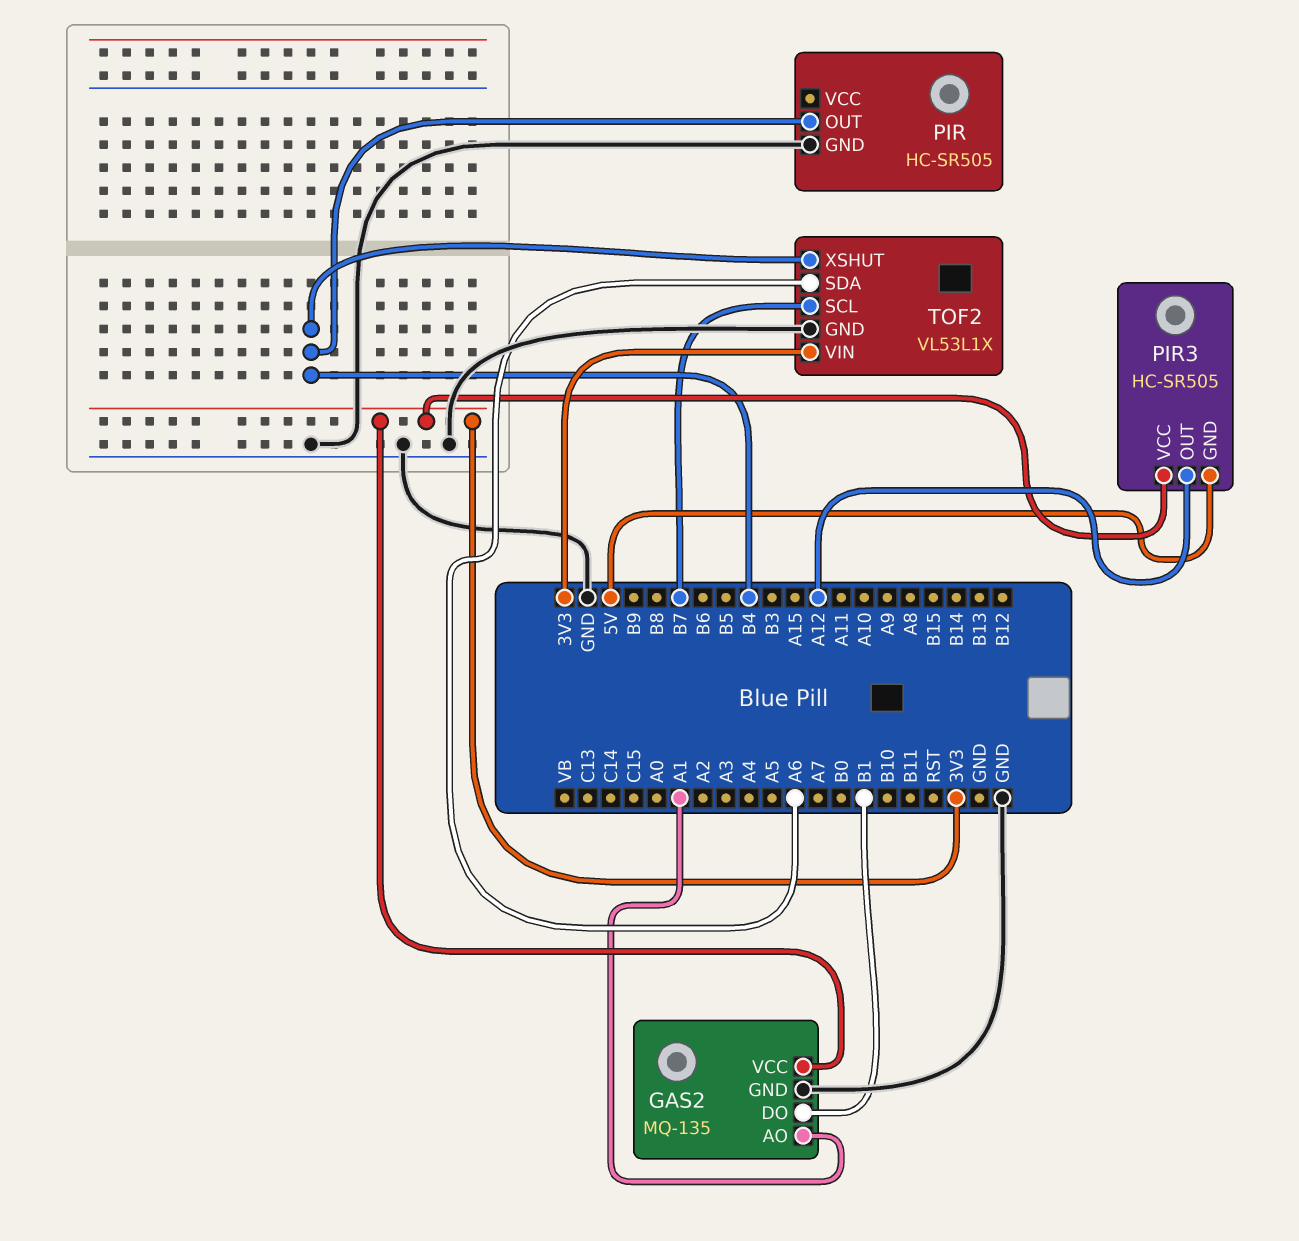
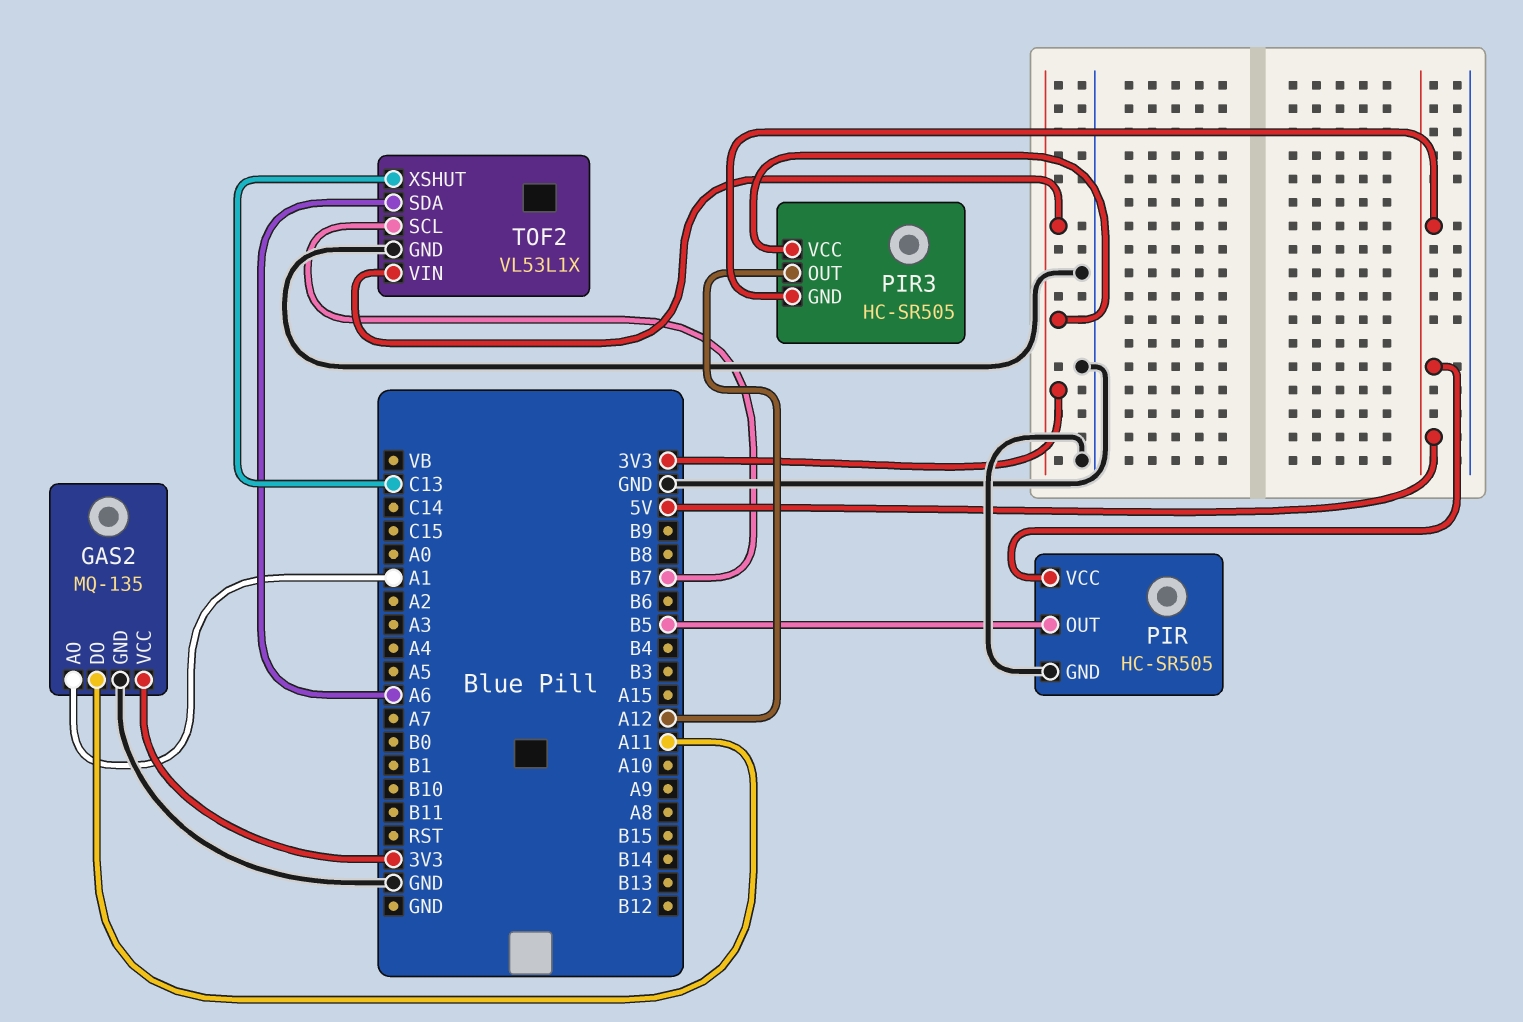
GAS2 pin DO: B1 -> A11
PIR pin OUT: B4 -> B5
PIR pin VCC: none -> 5V
TOF2 pin XSHUT: B4 -> C13

